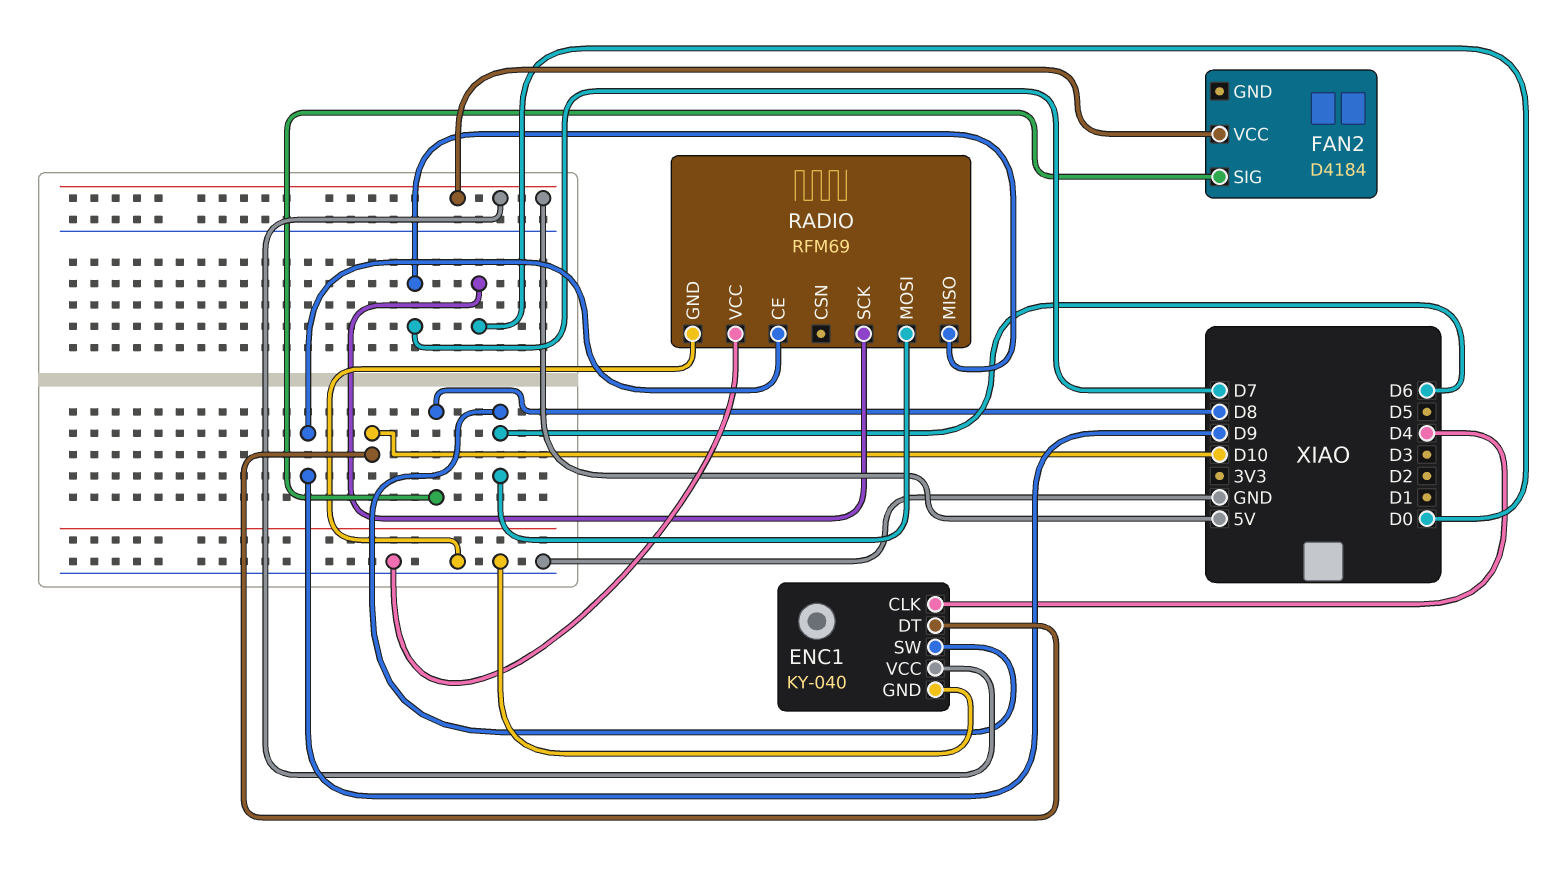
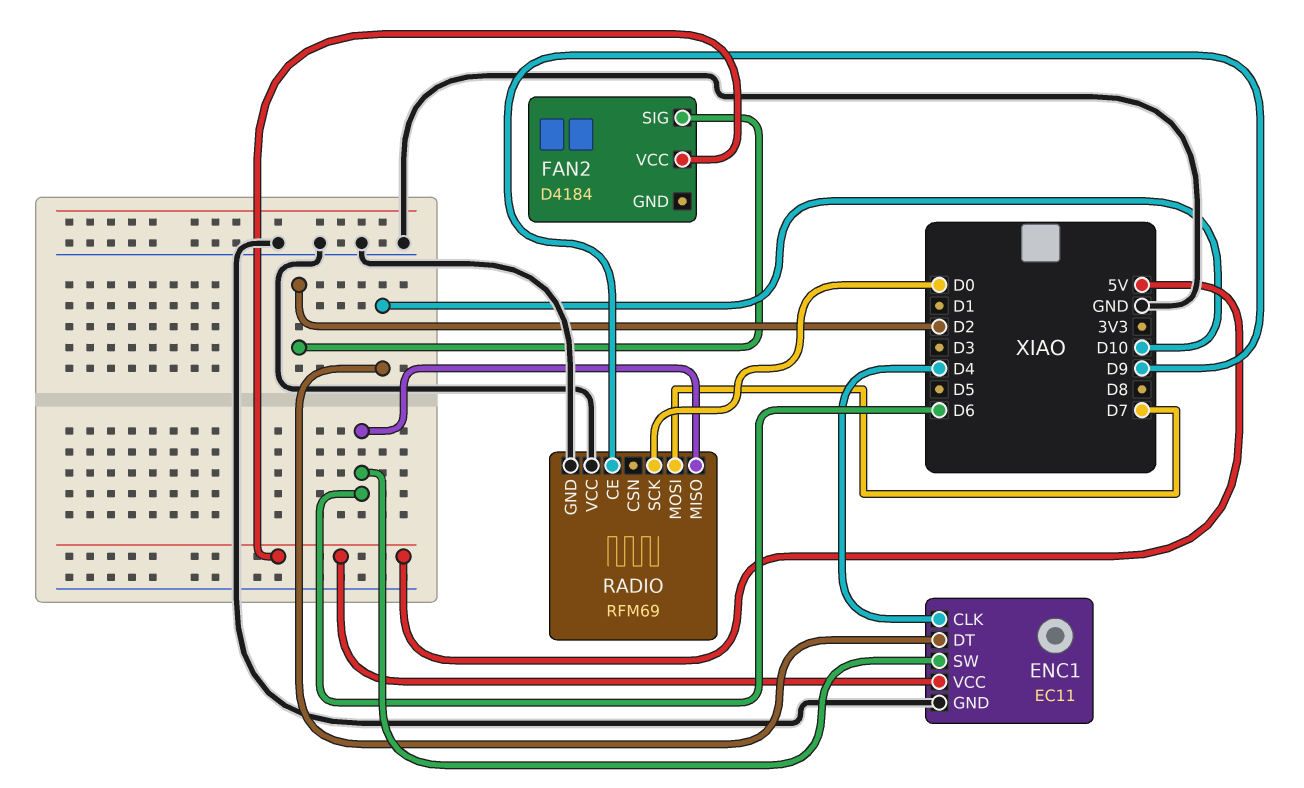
ENC1: KY-040 -> EC11
FAN2 pin SIG: D8 -> D2
RADIO pin MISO: D7 -> D6
RADIO pin MOSI: D6 -> D7

